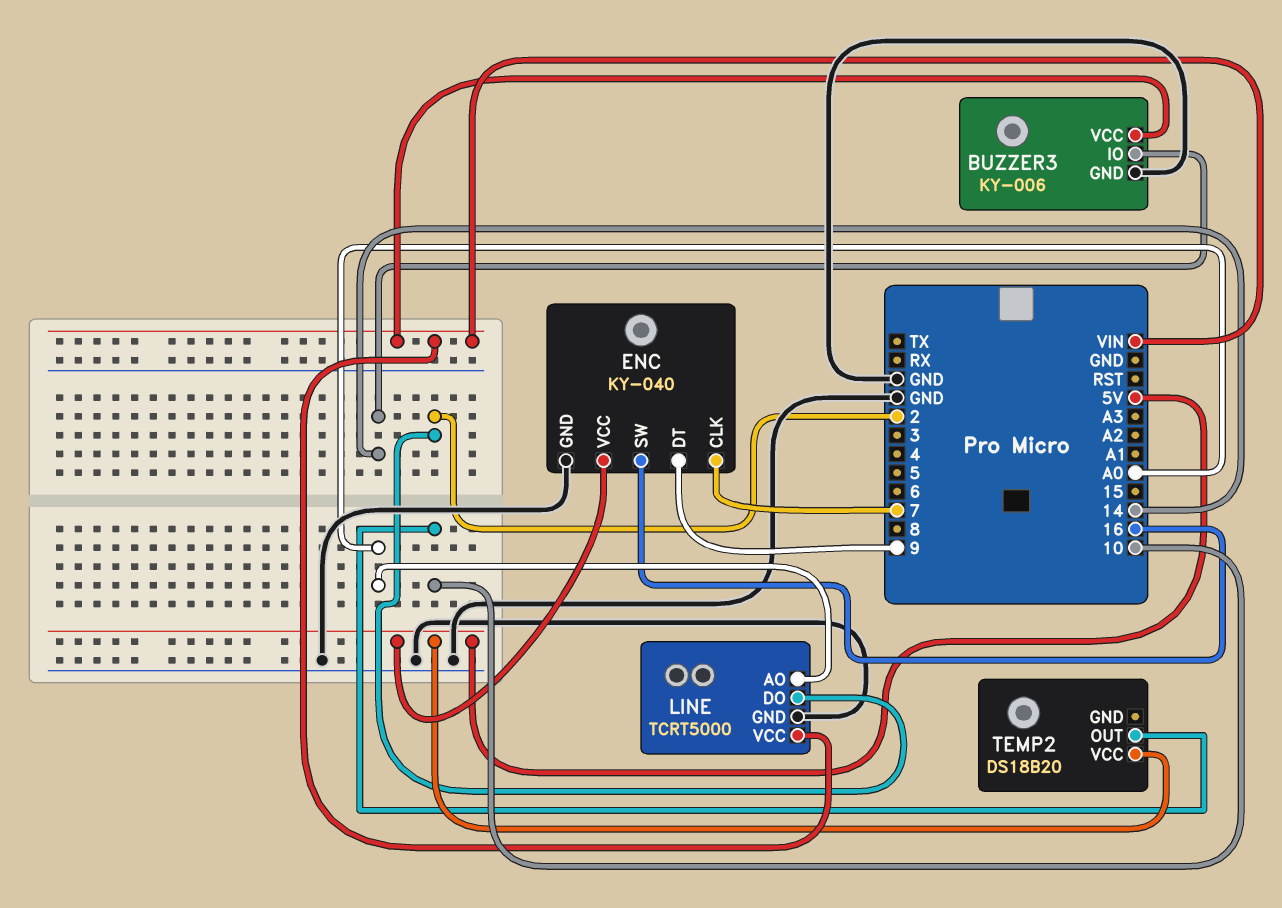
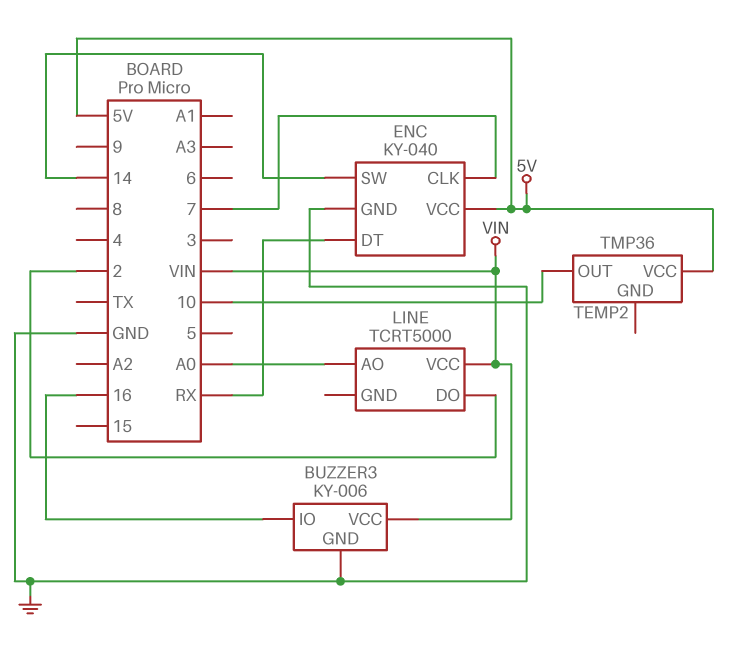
BUZZER3 pin IO: 14 -> 16
ENC pin DT: 9 -> RX
ENC pin SW: 16 -> 14
LINE pin GND: GND -> none
TEMP2: DS18B20 -> TMP36

